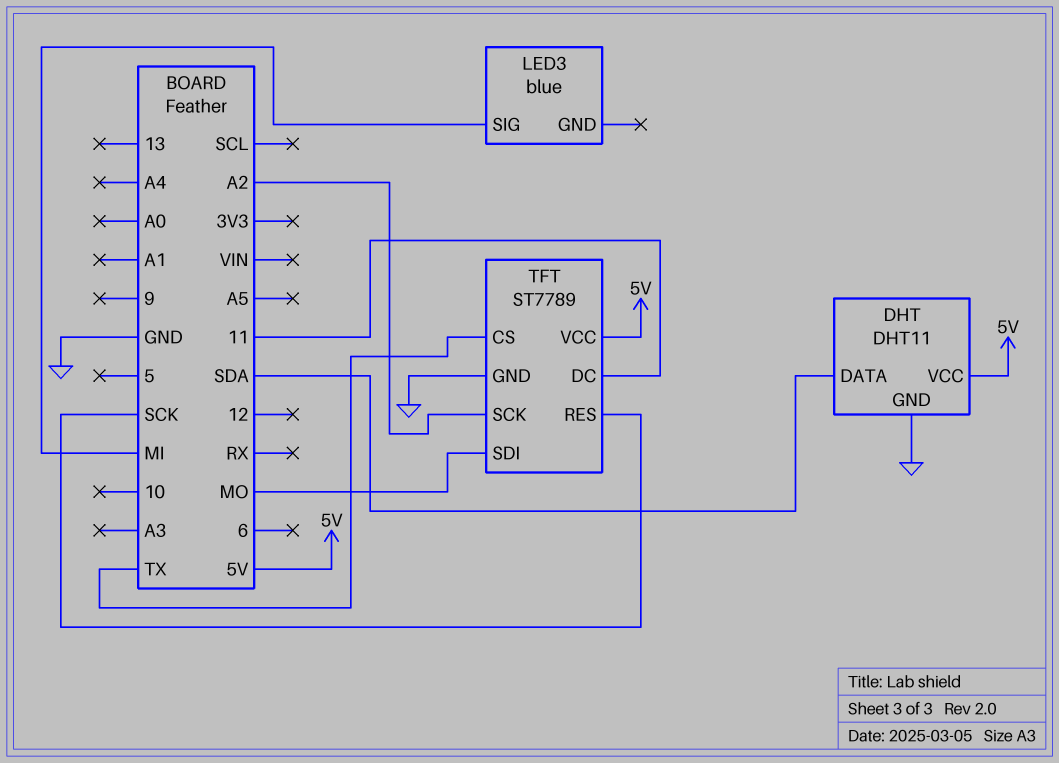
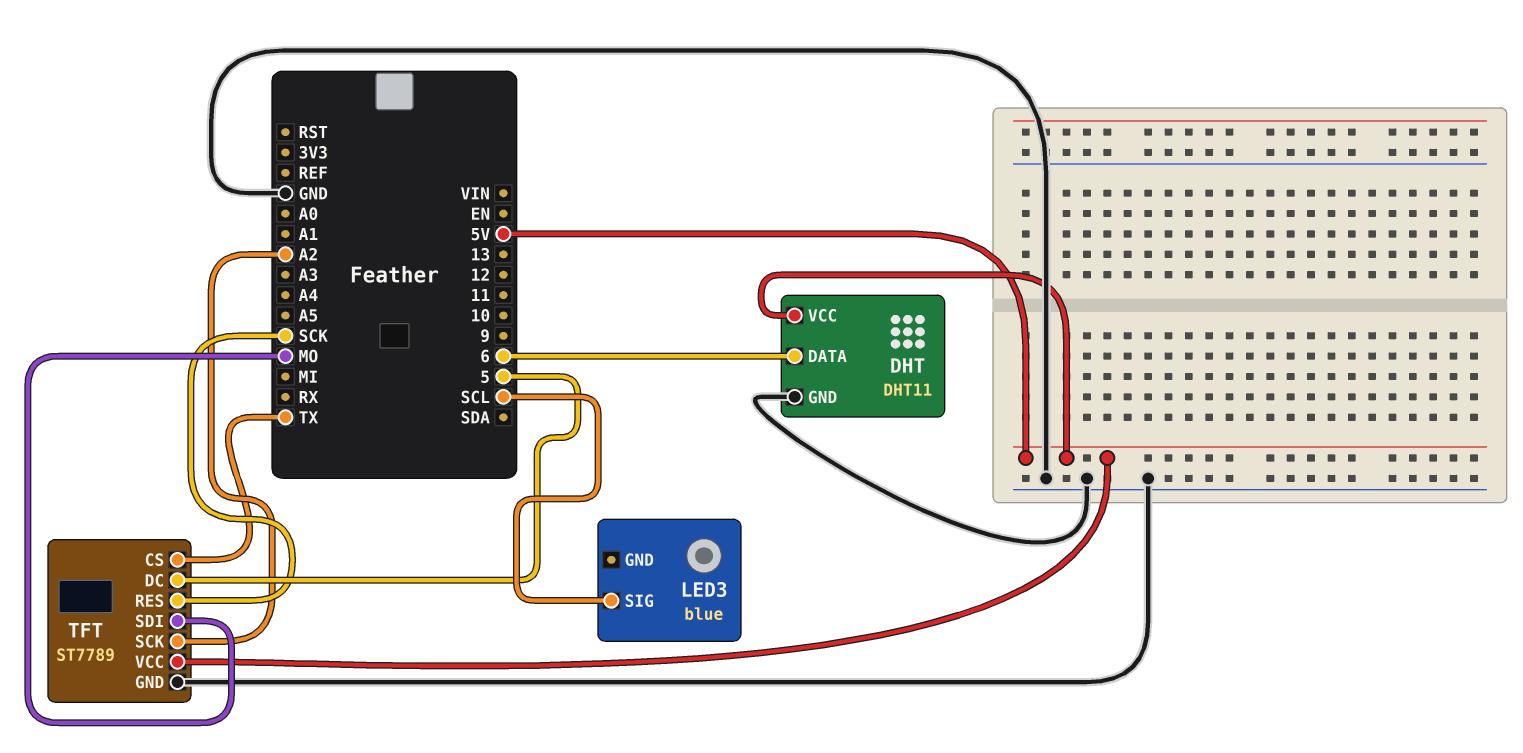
DHT pin DATA: SDA -> 6
LED3 pin SIG: MI -> SCL
TFT pin DC: 11 -> 5

